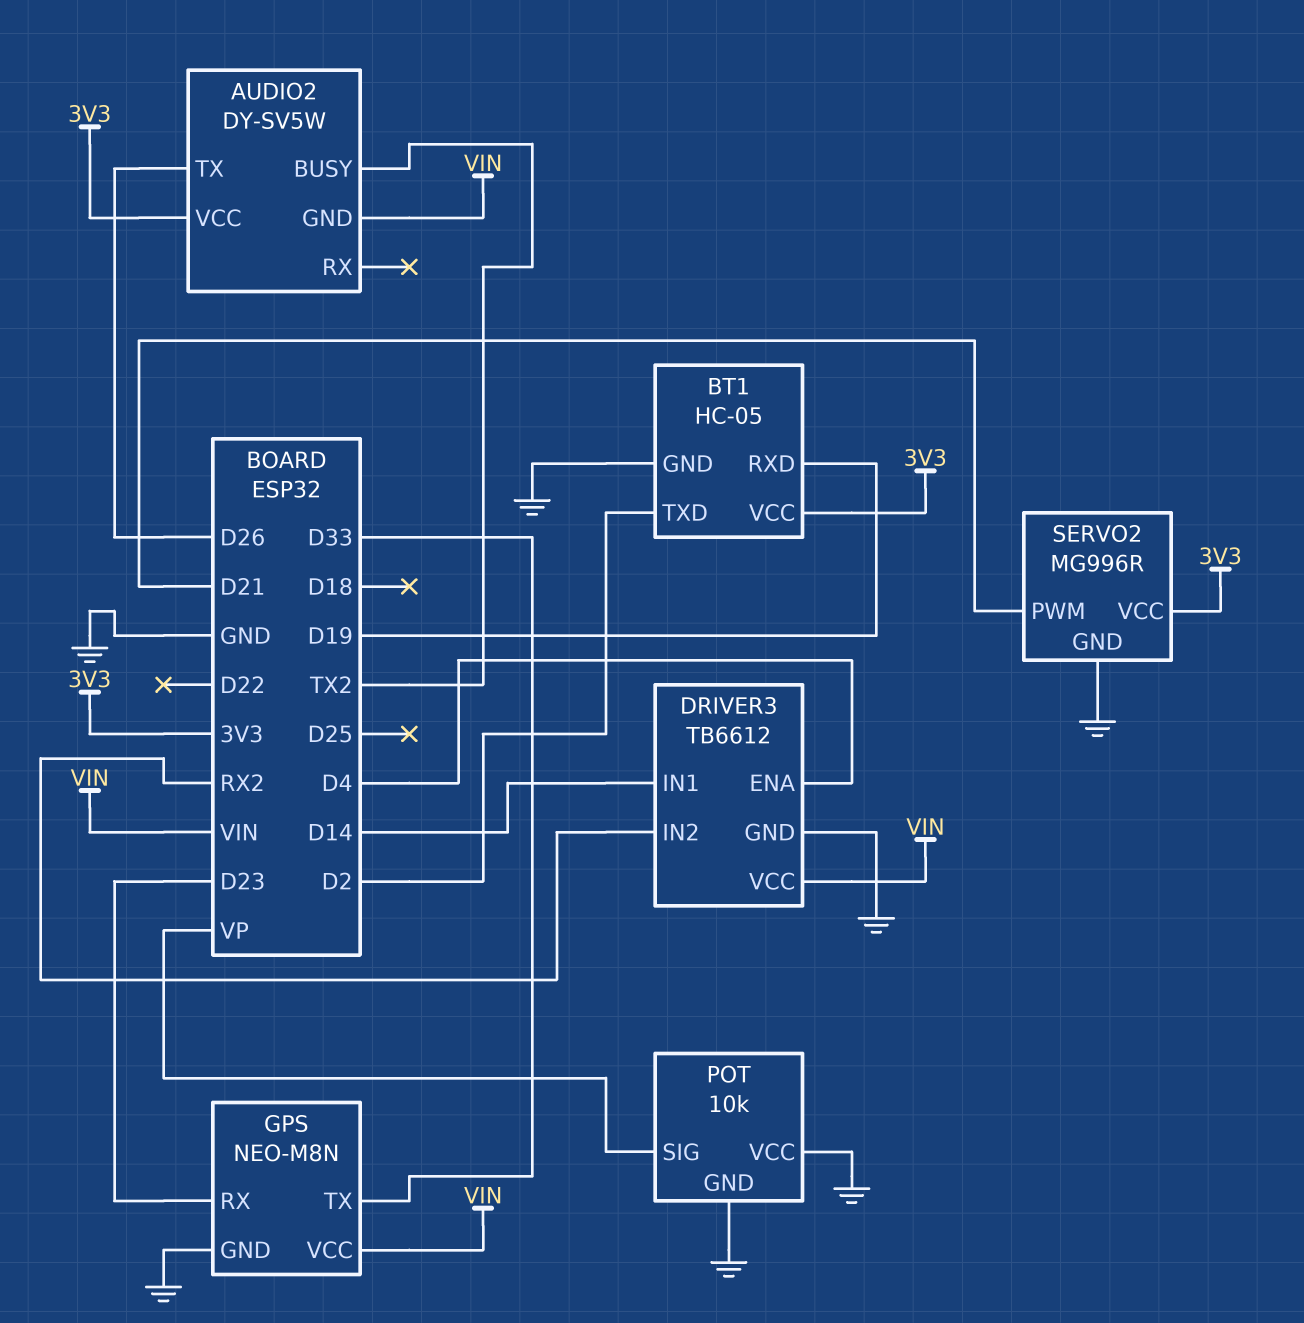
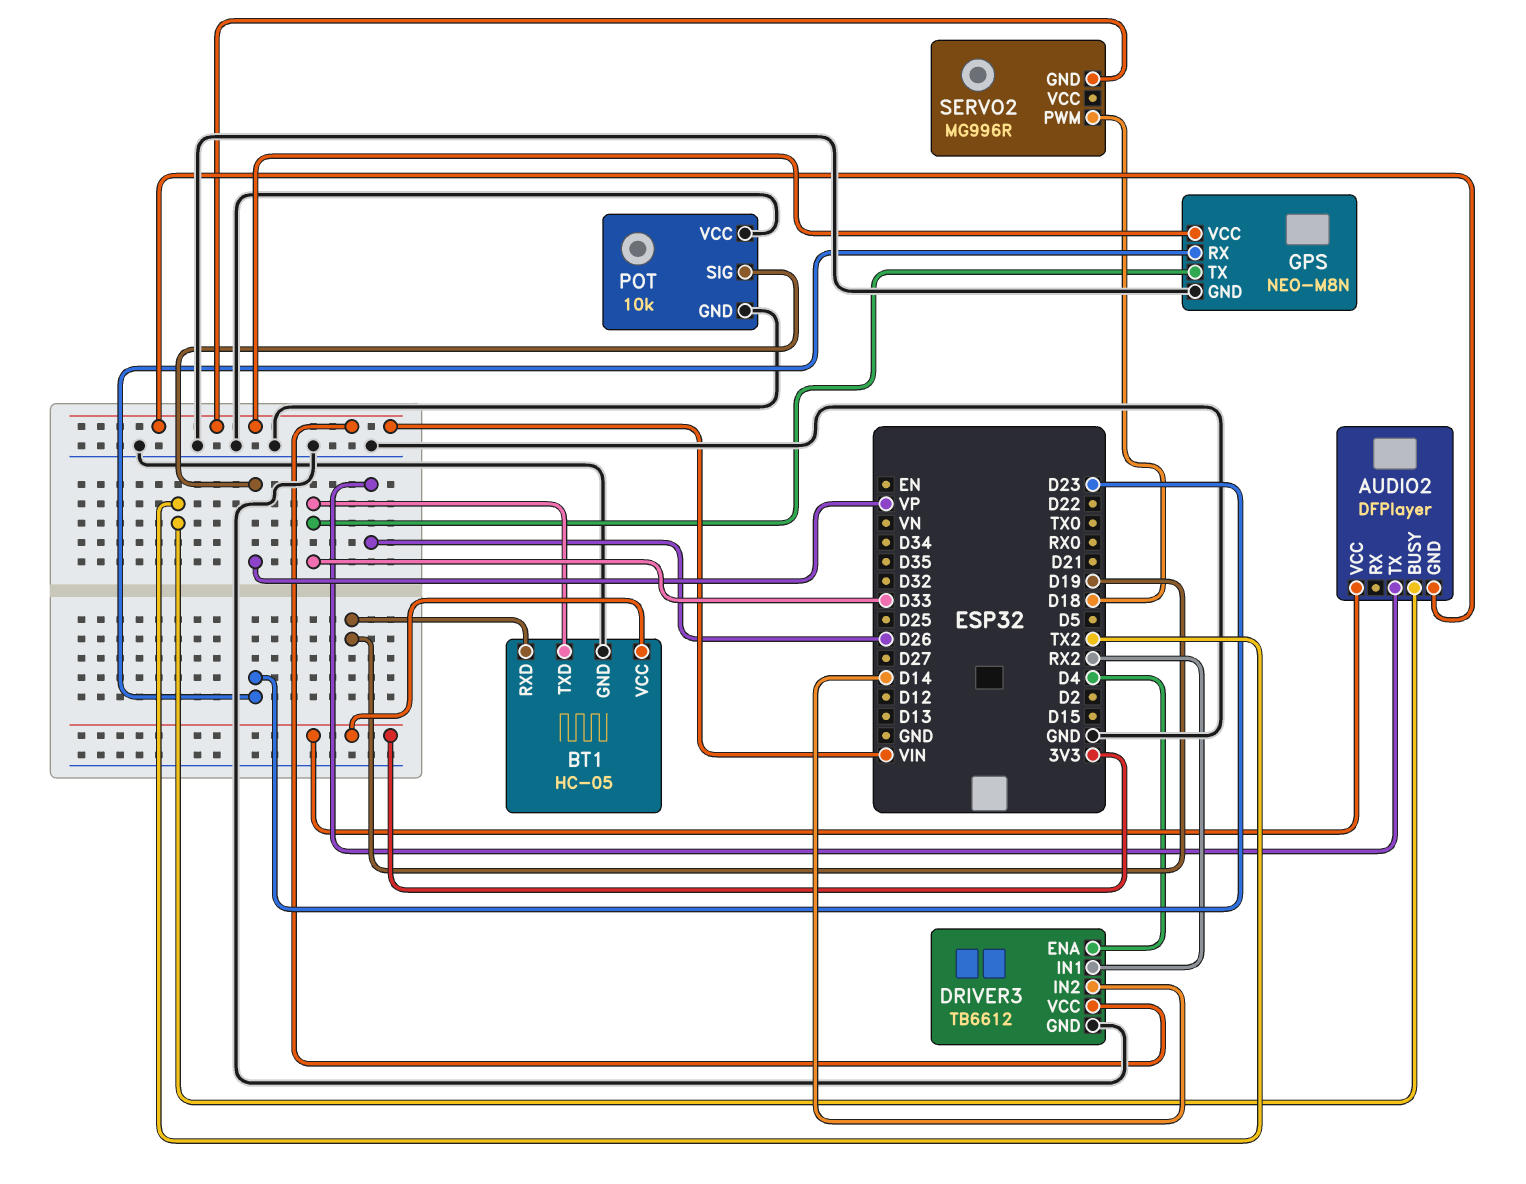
AUDIO2: DY-SV5W -> DFPlayer
BT1 pin TXD: D2 -> D33
DRIVER3 pin IN1: D14 -> RX2
DRIVER3 pin IN2: RX2 -> D14
SERVO2 pin GND: GND -> VIN
SERVO2 pin PWM: D21 -> D18
SERVO2 pin VCC: 3V3 -> none

